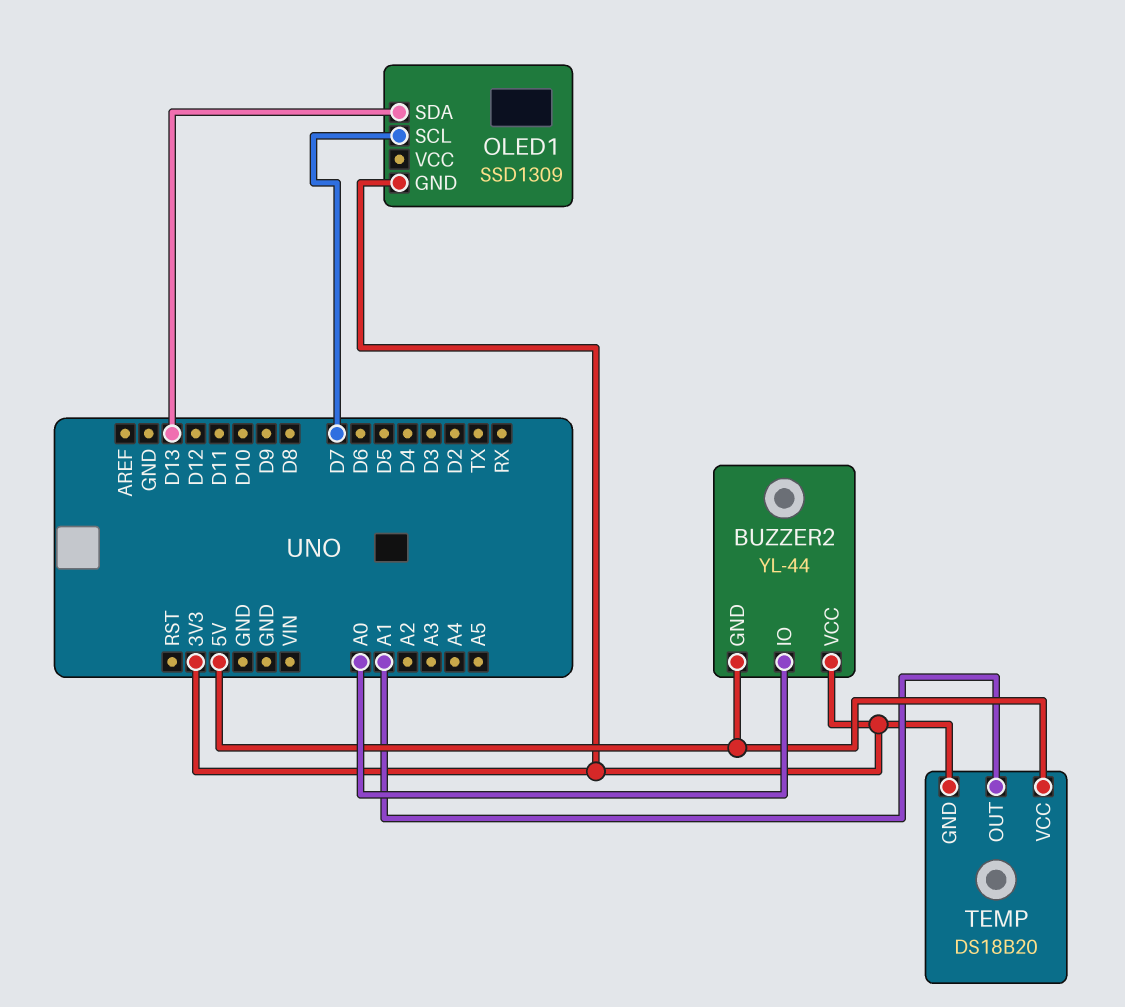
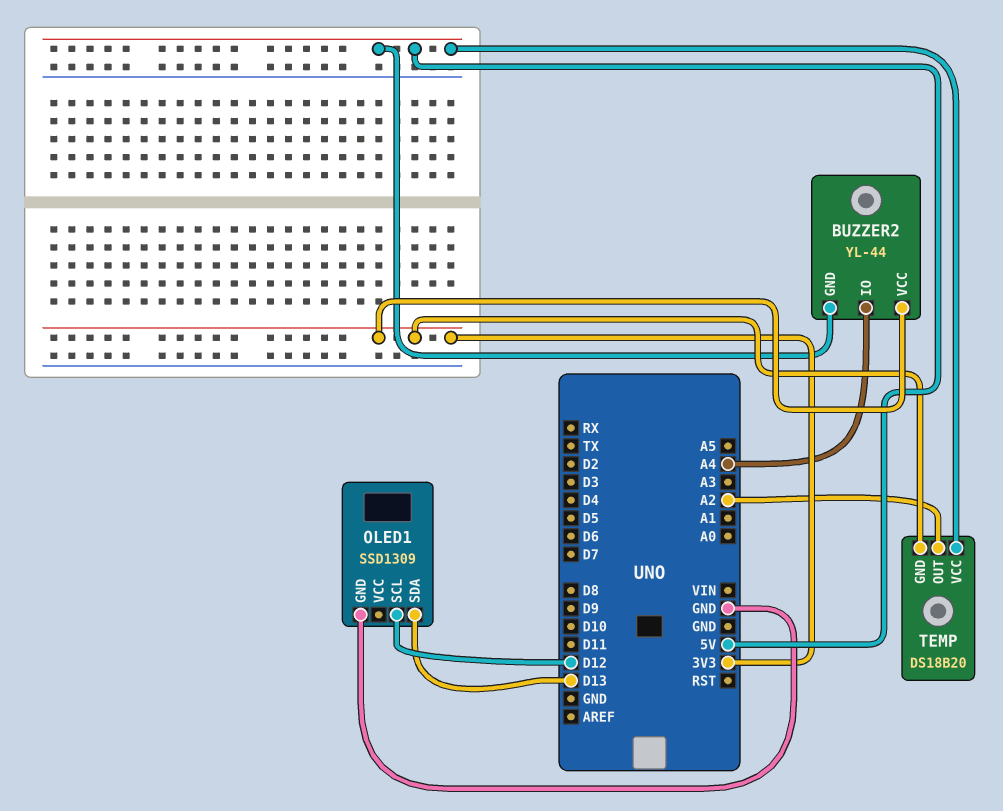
BUZZER2 pin IO: A0 -> A4
OLED1 pin GND: 3V3 -> GND
OLED1 pin SCL: D7 -> D12
TEMP pin OUT: A1 -> A2

